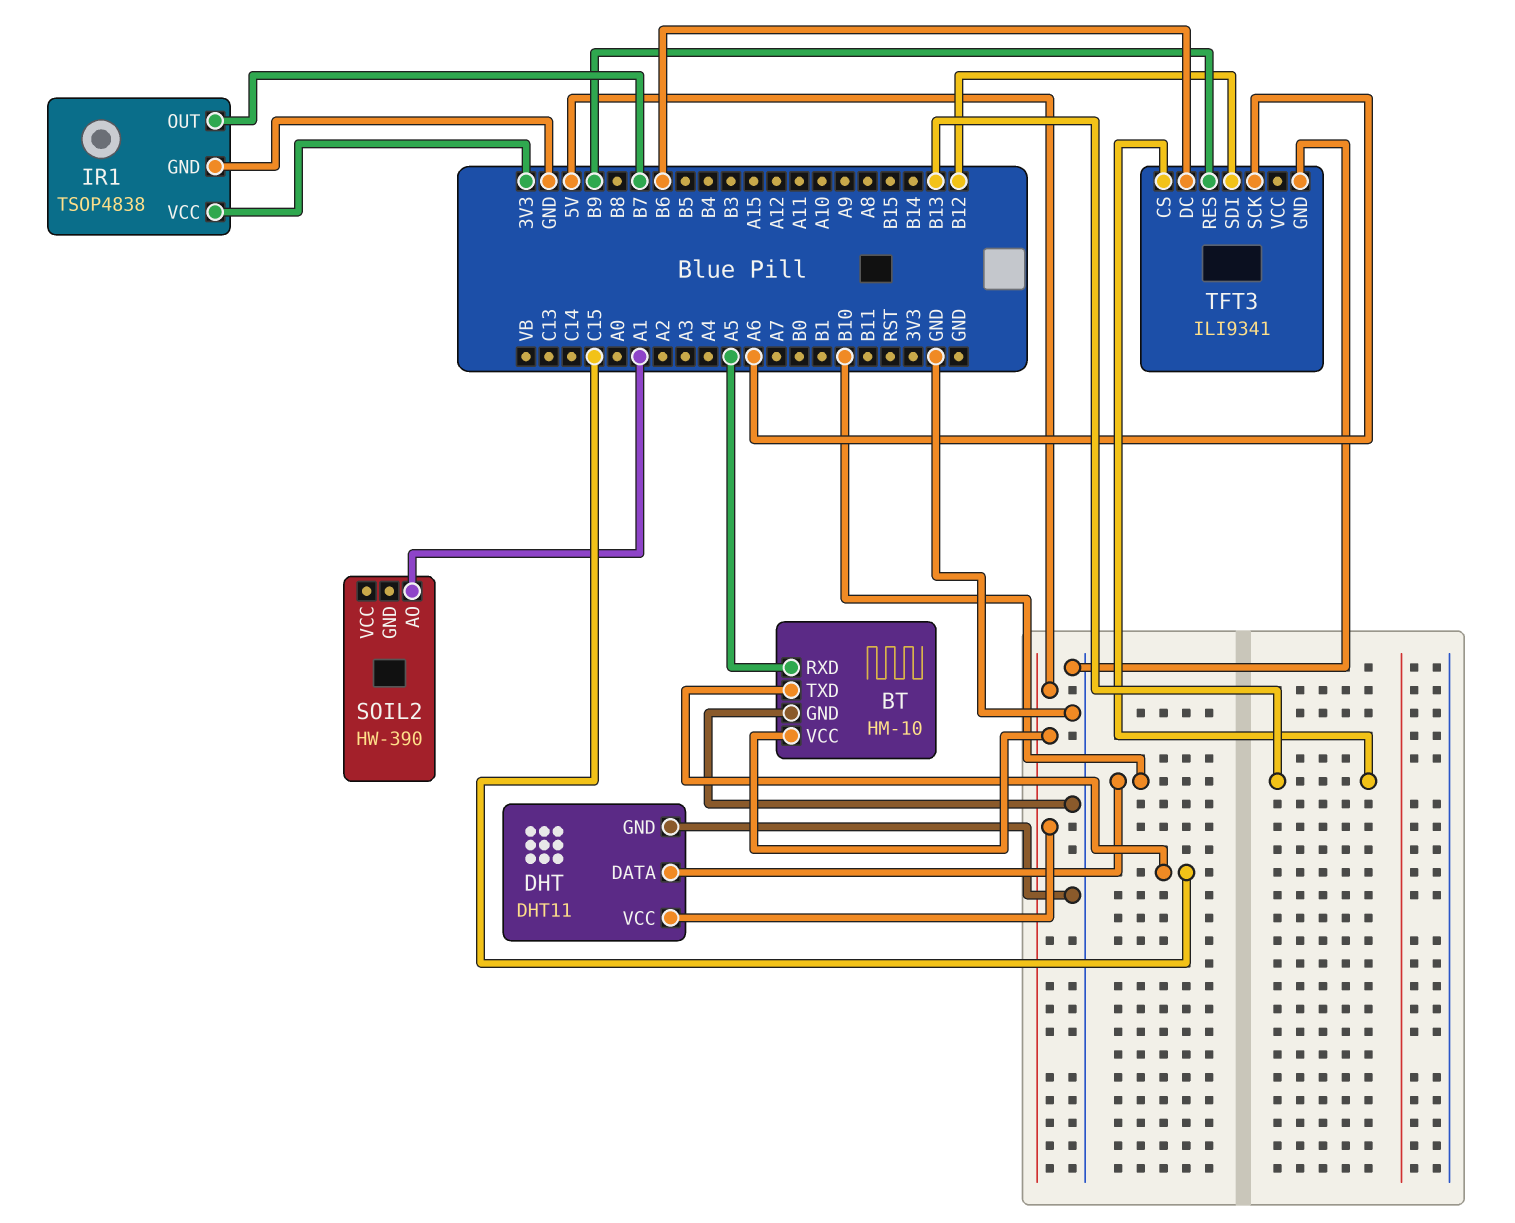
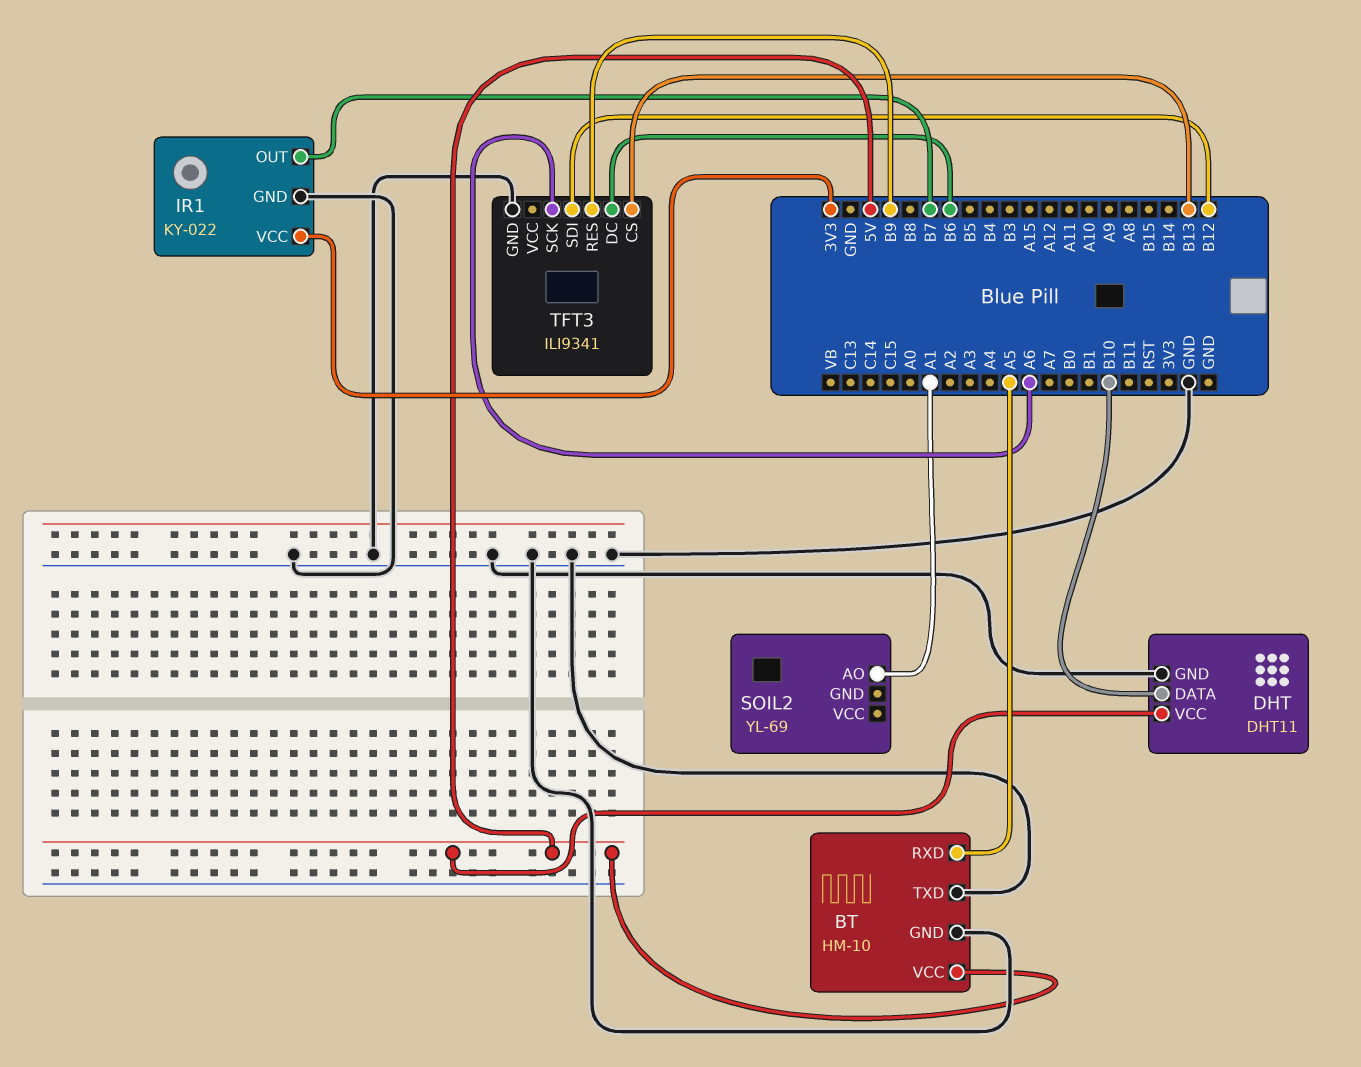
BT pin TXD: C15 -> GND
IR1: TSOP4838 -> KY-022
SOIL2: HW-390 -> YL-69

